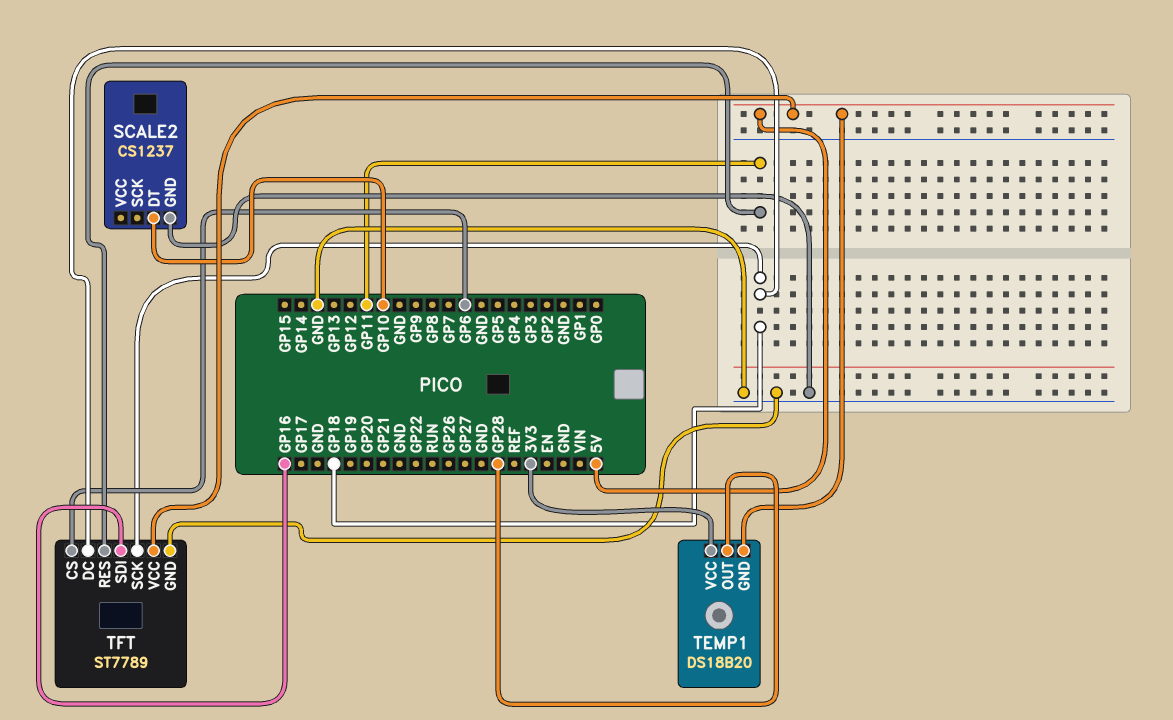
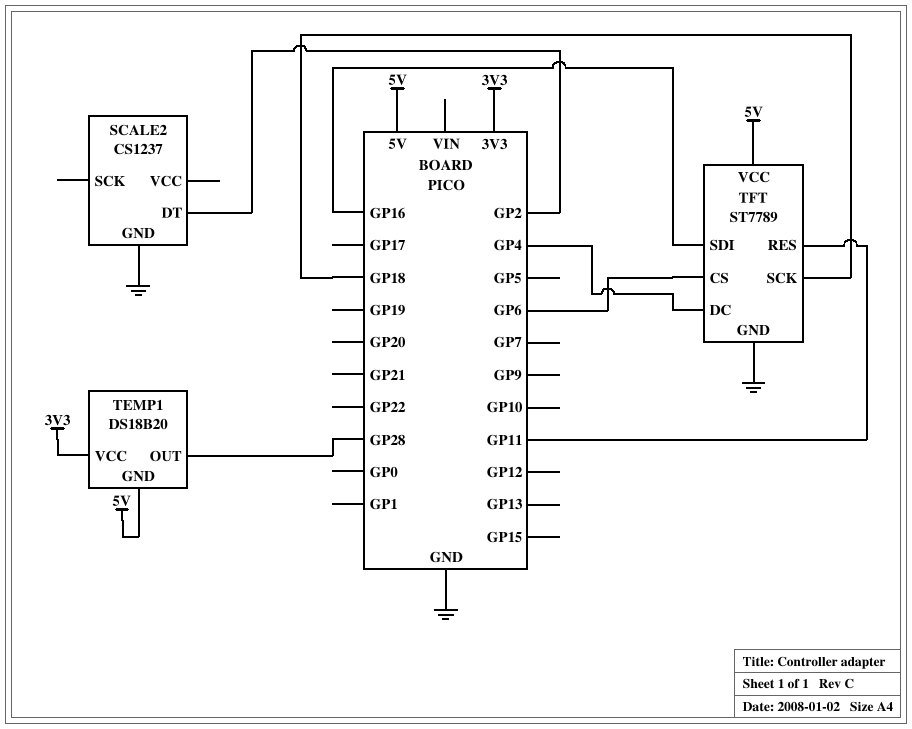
SCALE2 pin DT: GP10 -> GP2
TFT pin DC: GP18 -> GP4

